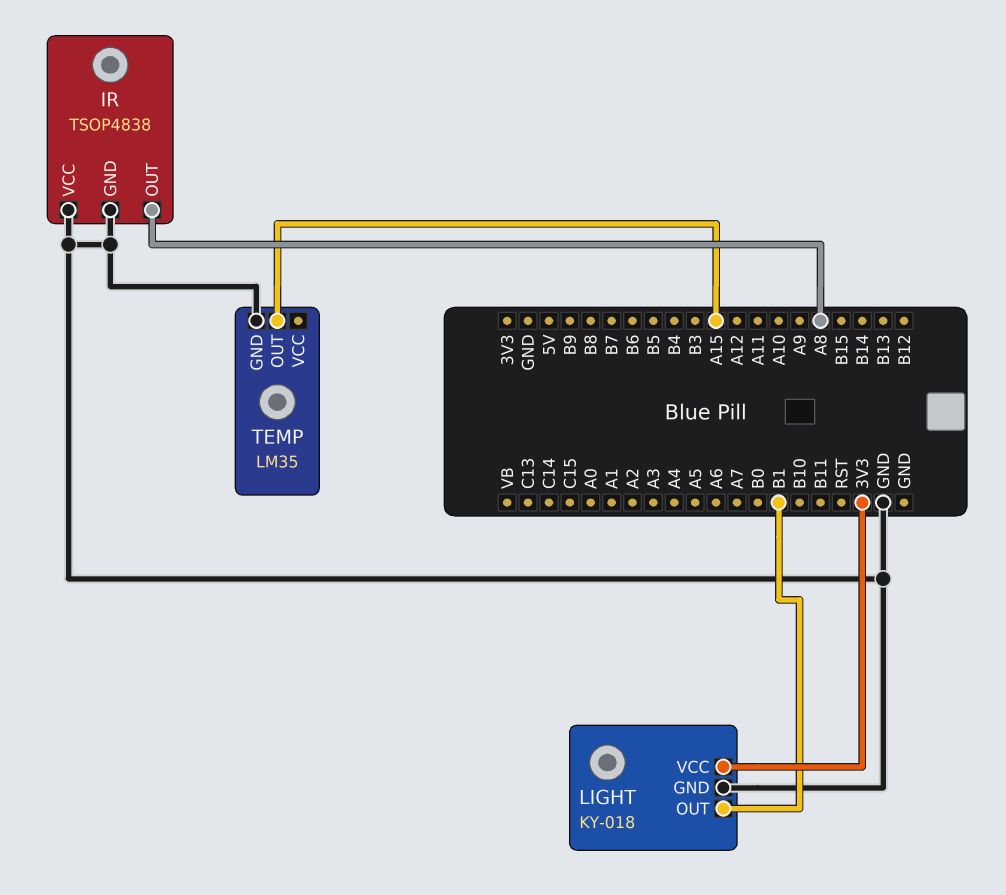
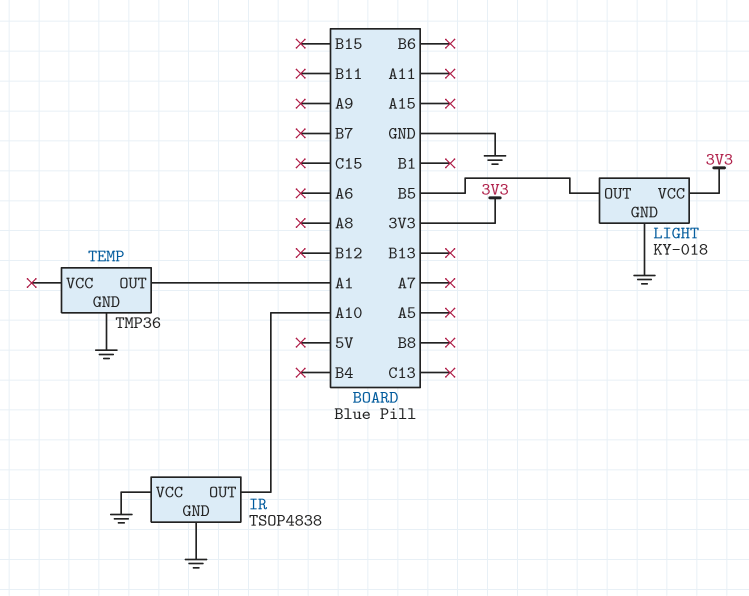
IR pin OUT: A8 -> A10
LIGHT pin OUT: B1 -> B5
TEMP: LM35 -> TMP36
TEMP pin OUT: A15 -> A1

